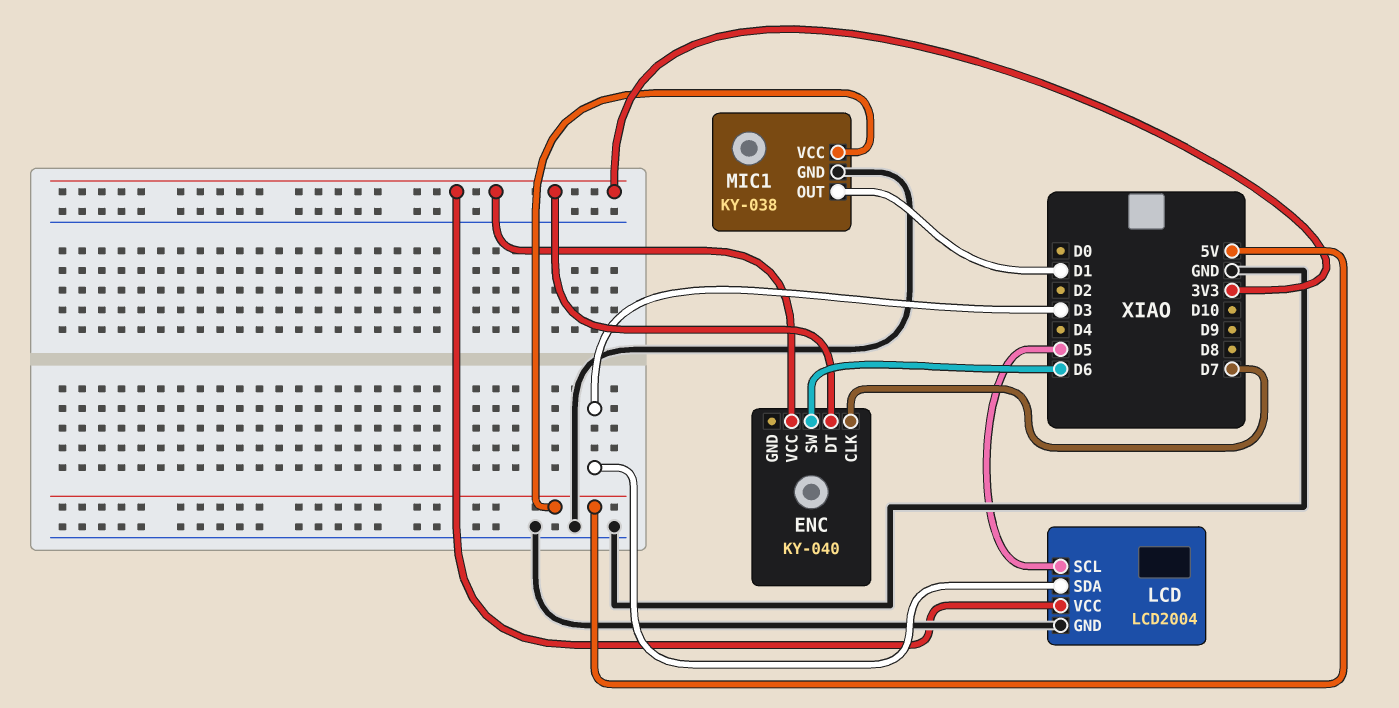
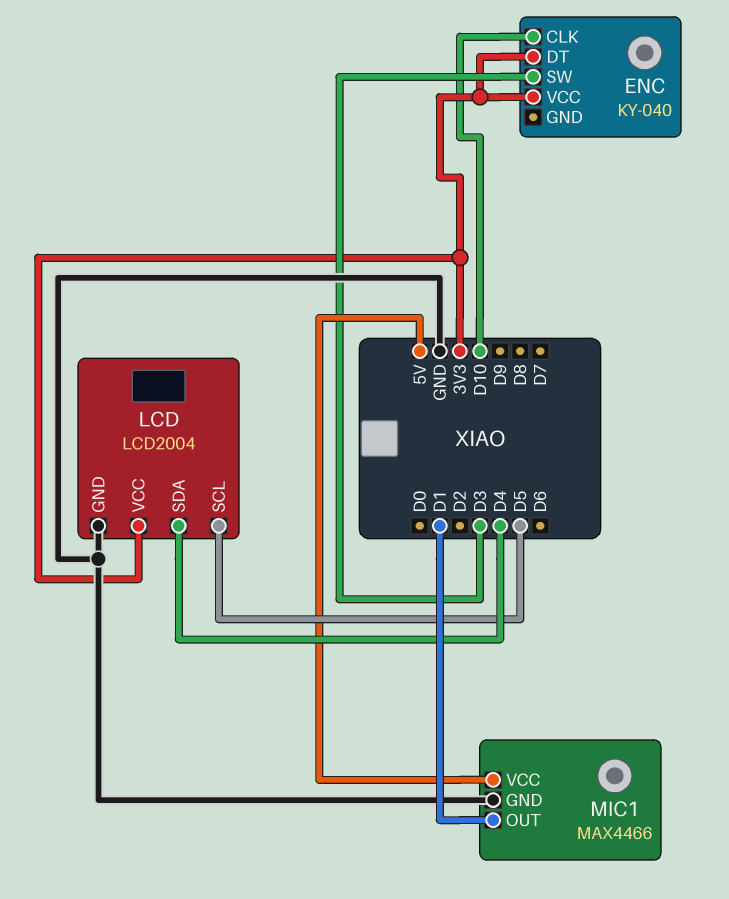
ENC pin CLK: D7 -> D10
ENC pin SW: D6 -> D3
LCD pin SDA: D3 -> D4
MIC1: KY-038 -> MAX4466

